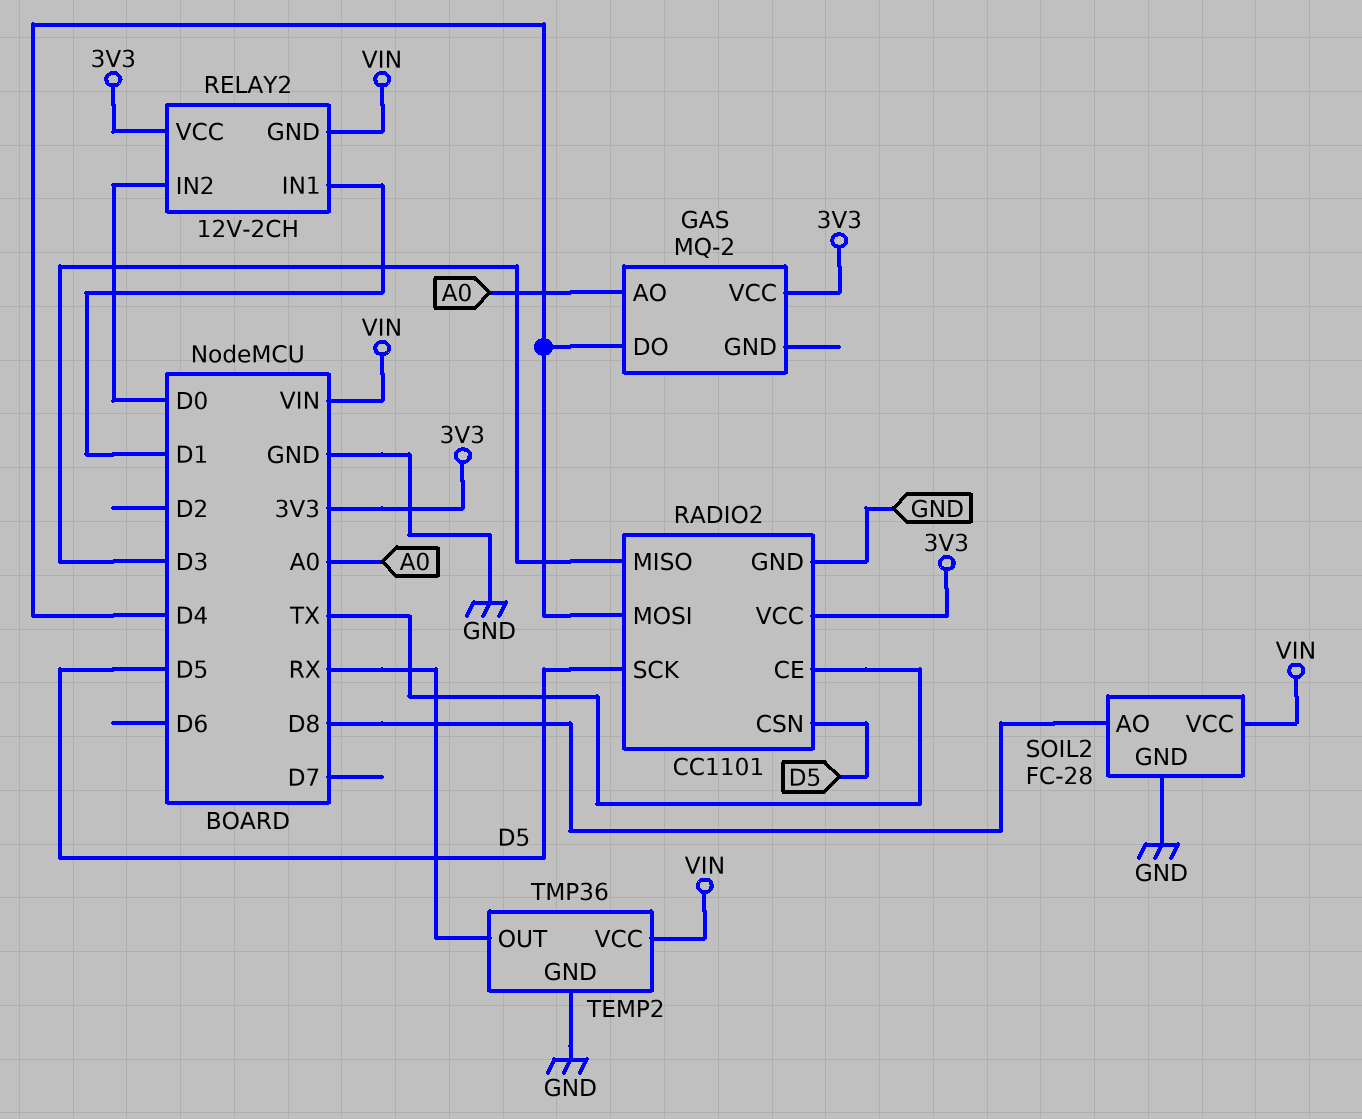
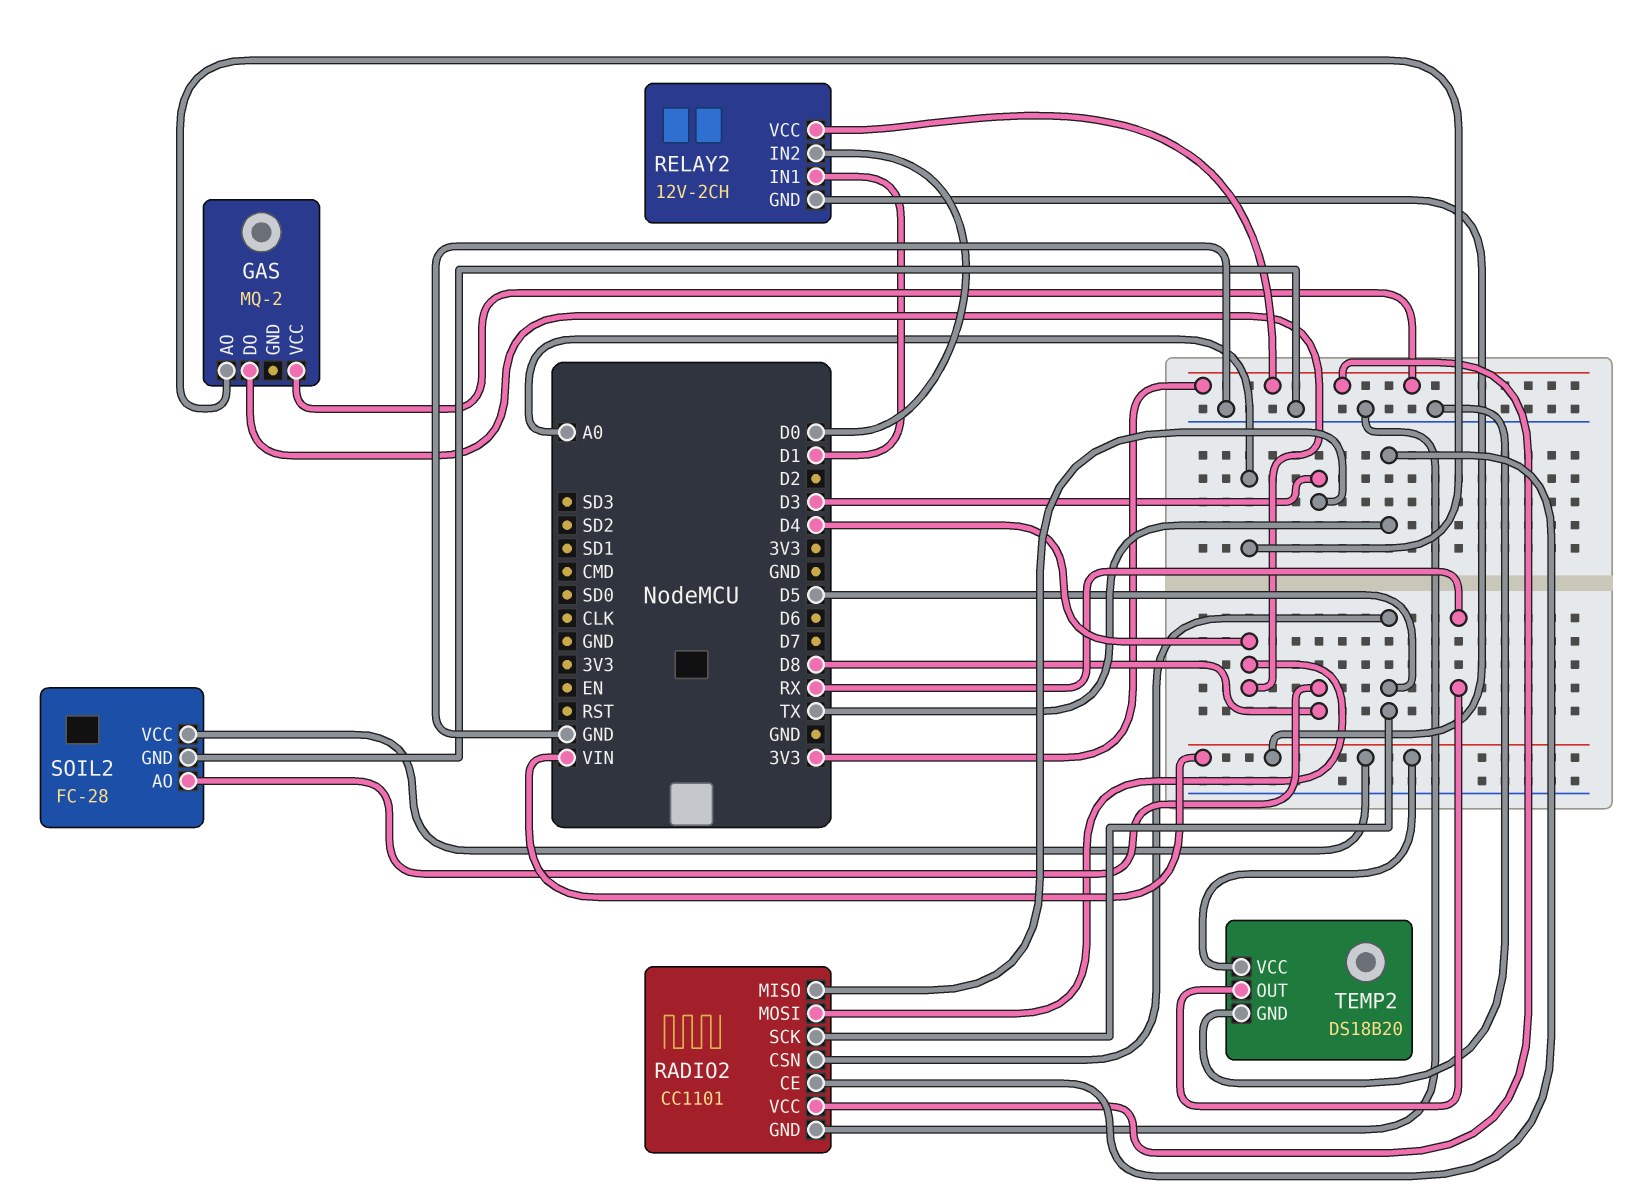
TEMP2: TMP36 -> DS18B20

